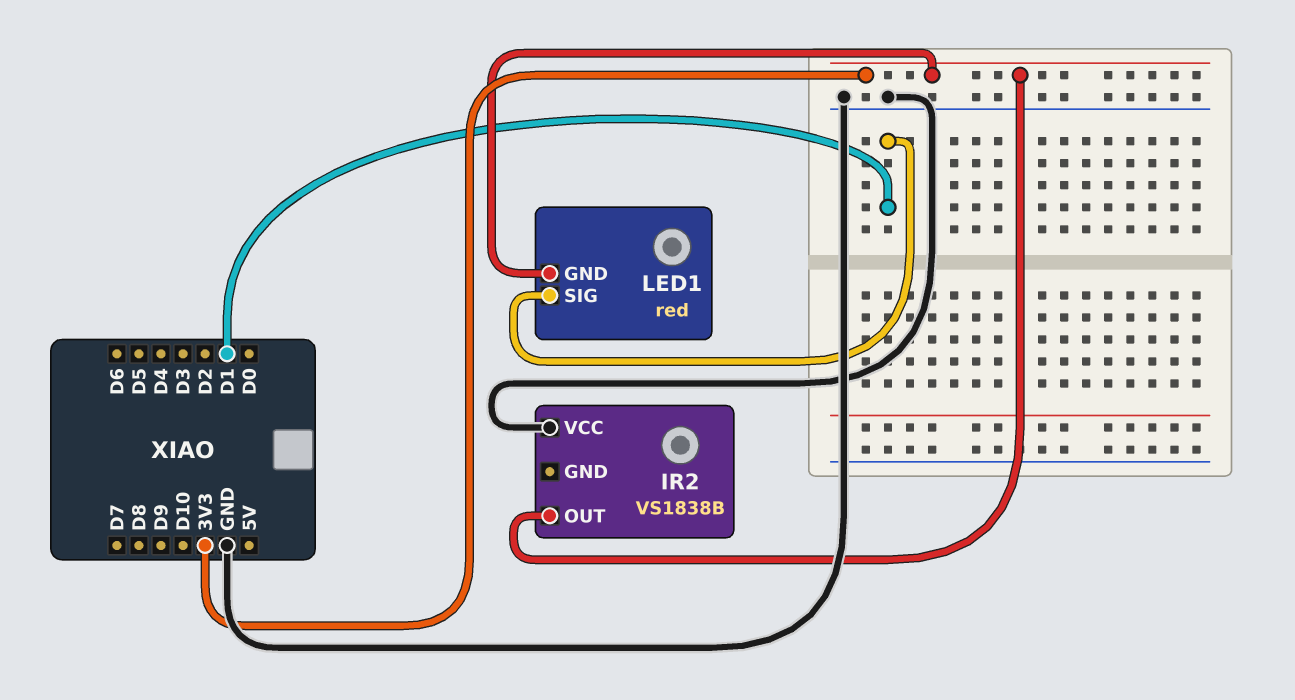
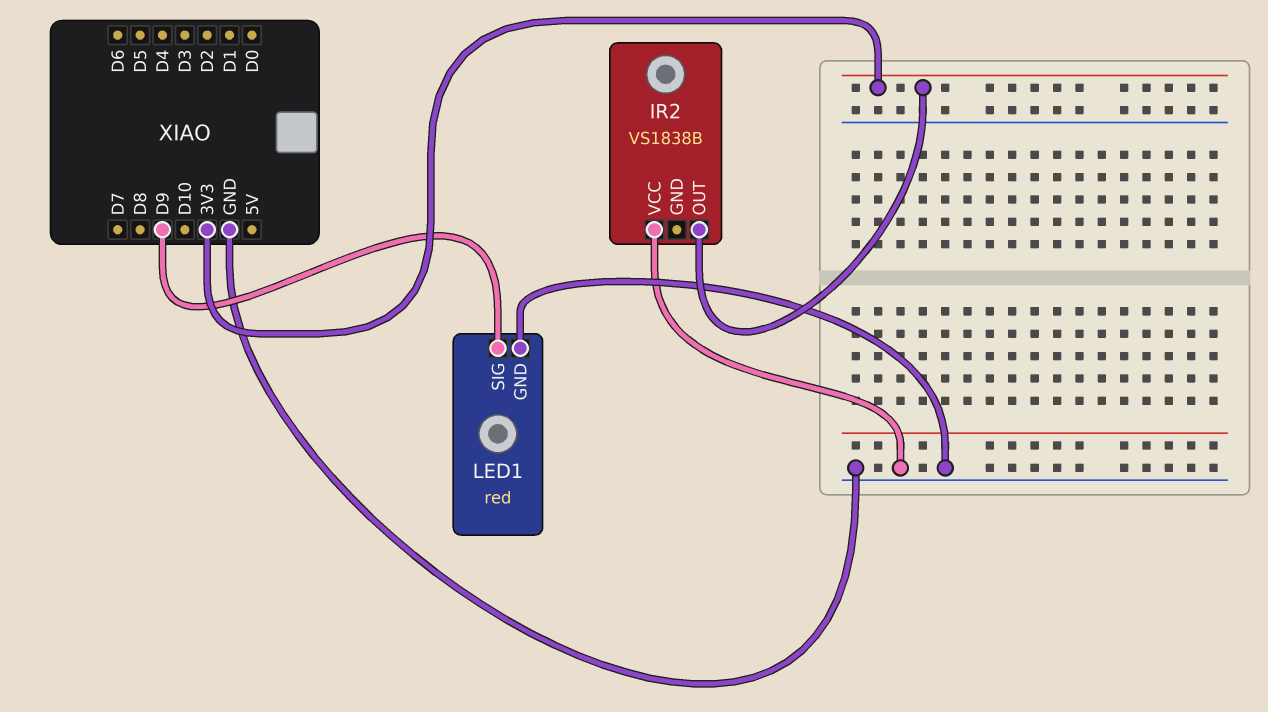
LED1 pin GND: 3V3 -> GND
LED1 pin SIG: D1 -> D9

